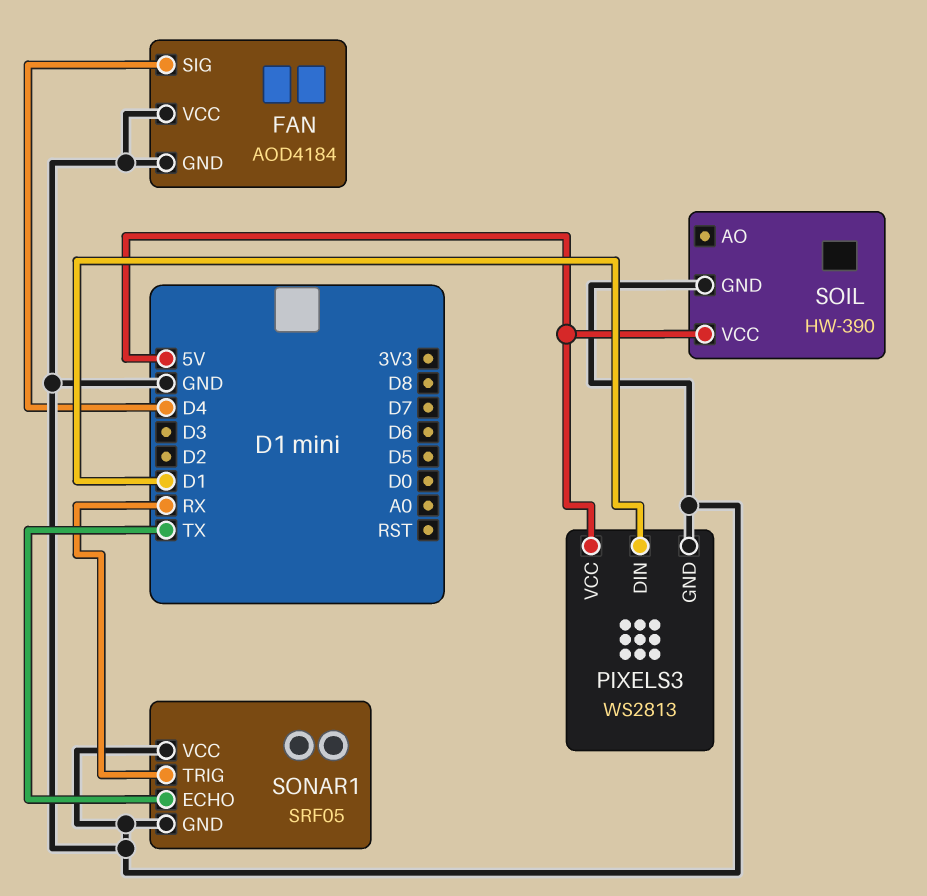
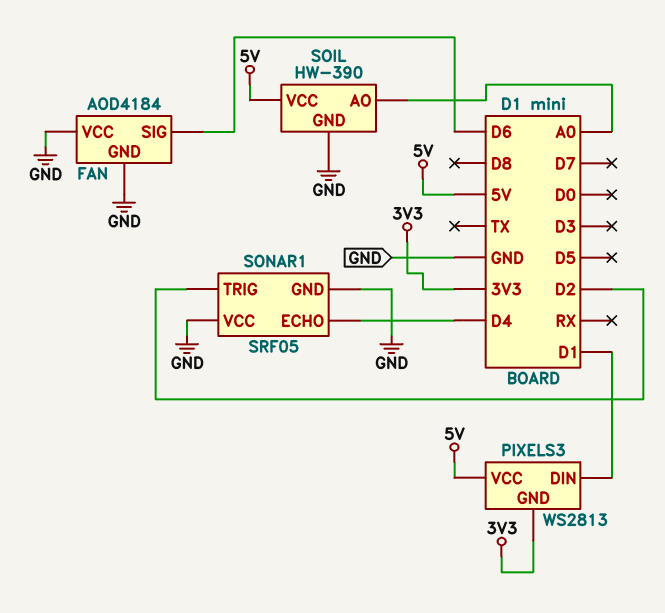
FAN pin SIG: D4 -> D6
PIXELS3 pin GND: GND -> 3V3
SOIL pin AO: none -> A0
SONAR1 pin ECHO: TX -> D4
SONAR1 pin TRIG: RX -> D2

